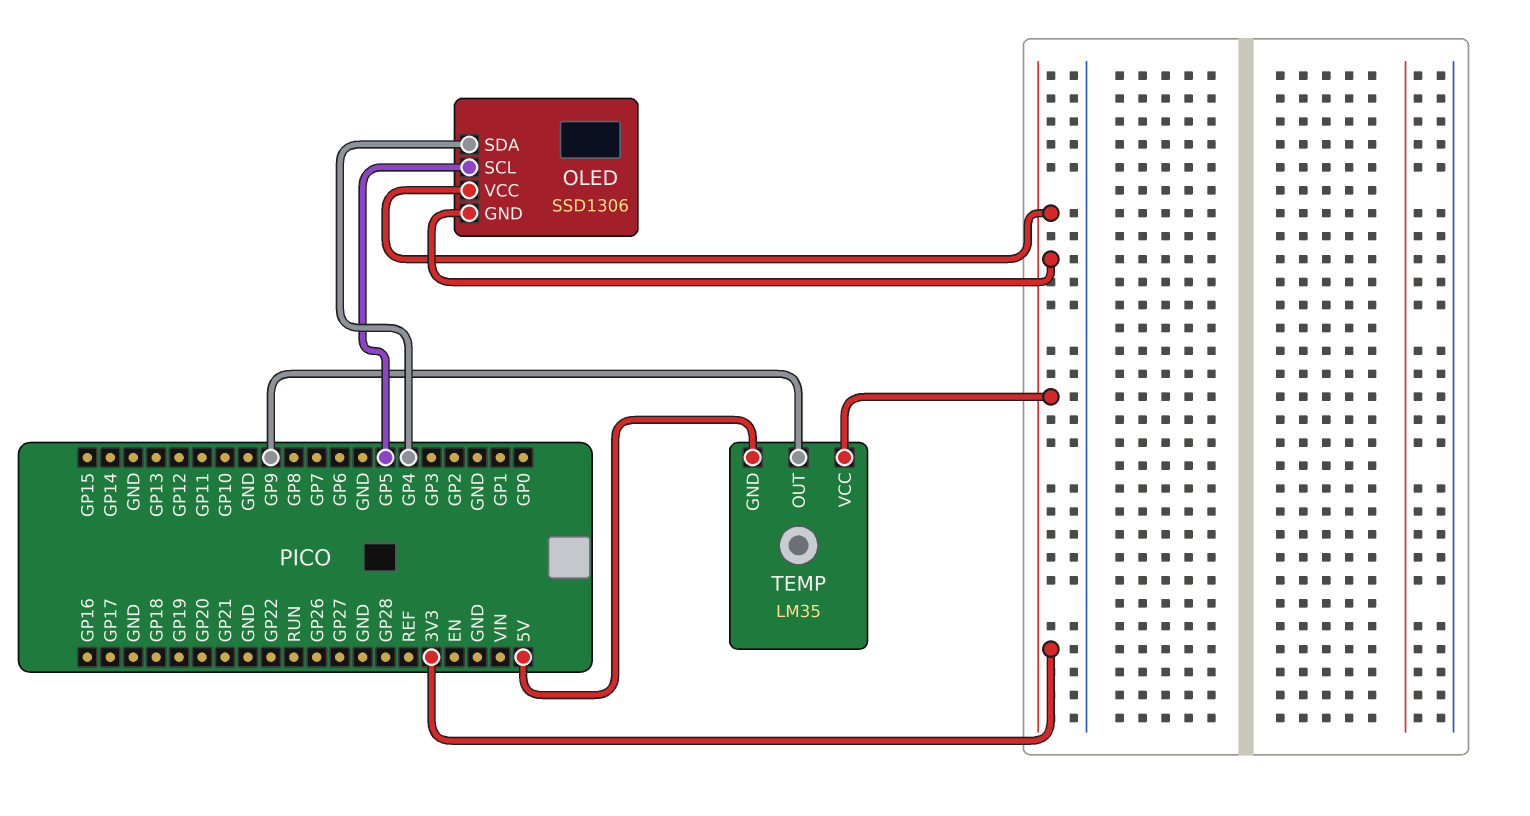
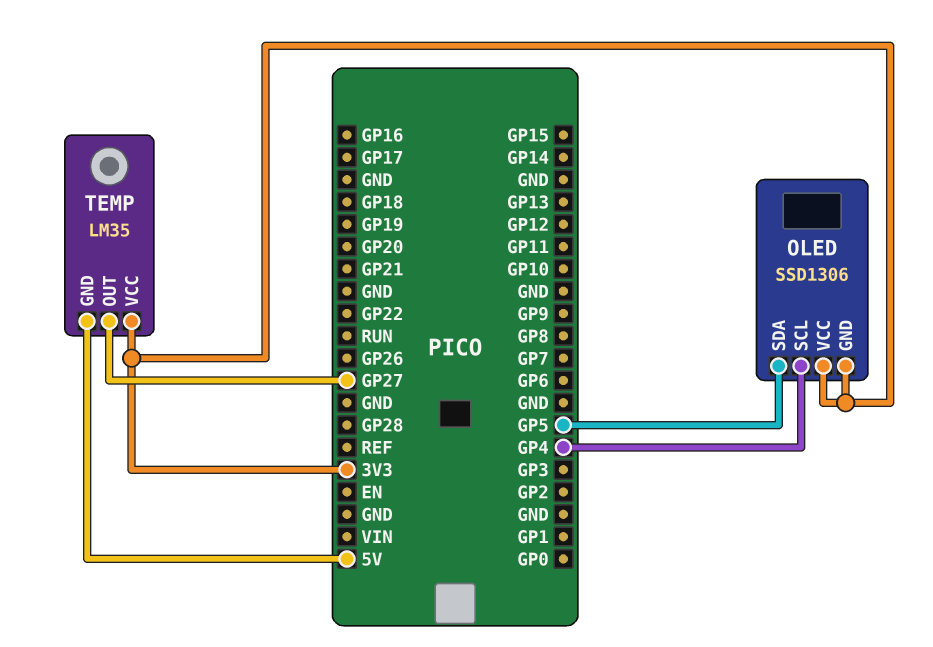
OLED pin SCL: GP5 -> GP4
OLED pin SDA: GP4 -> GP5
TEMP pin OUT: GP9 -> GP27

